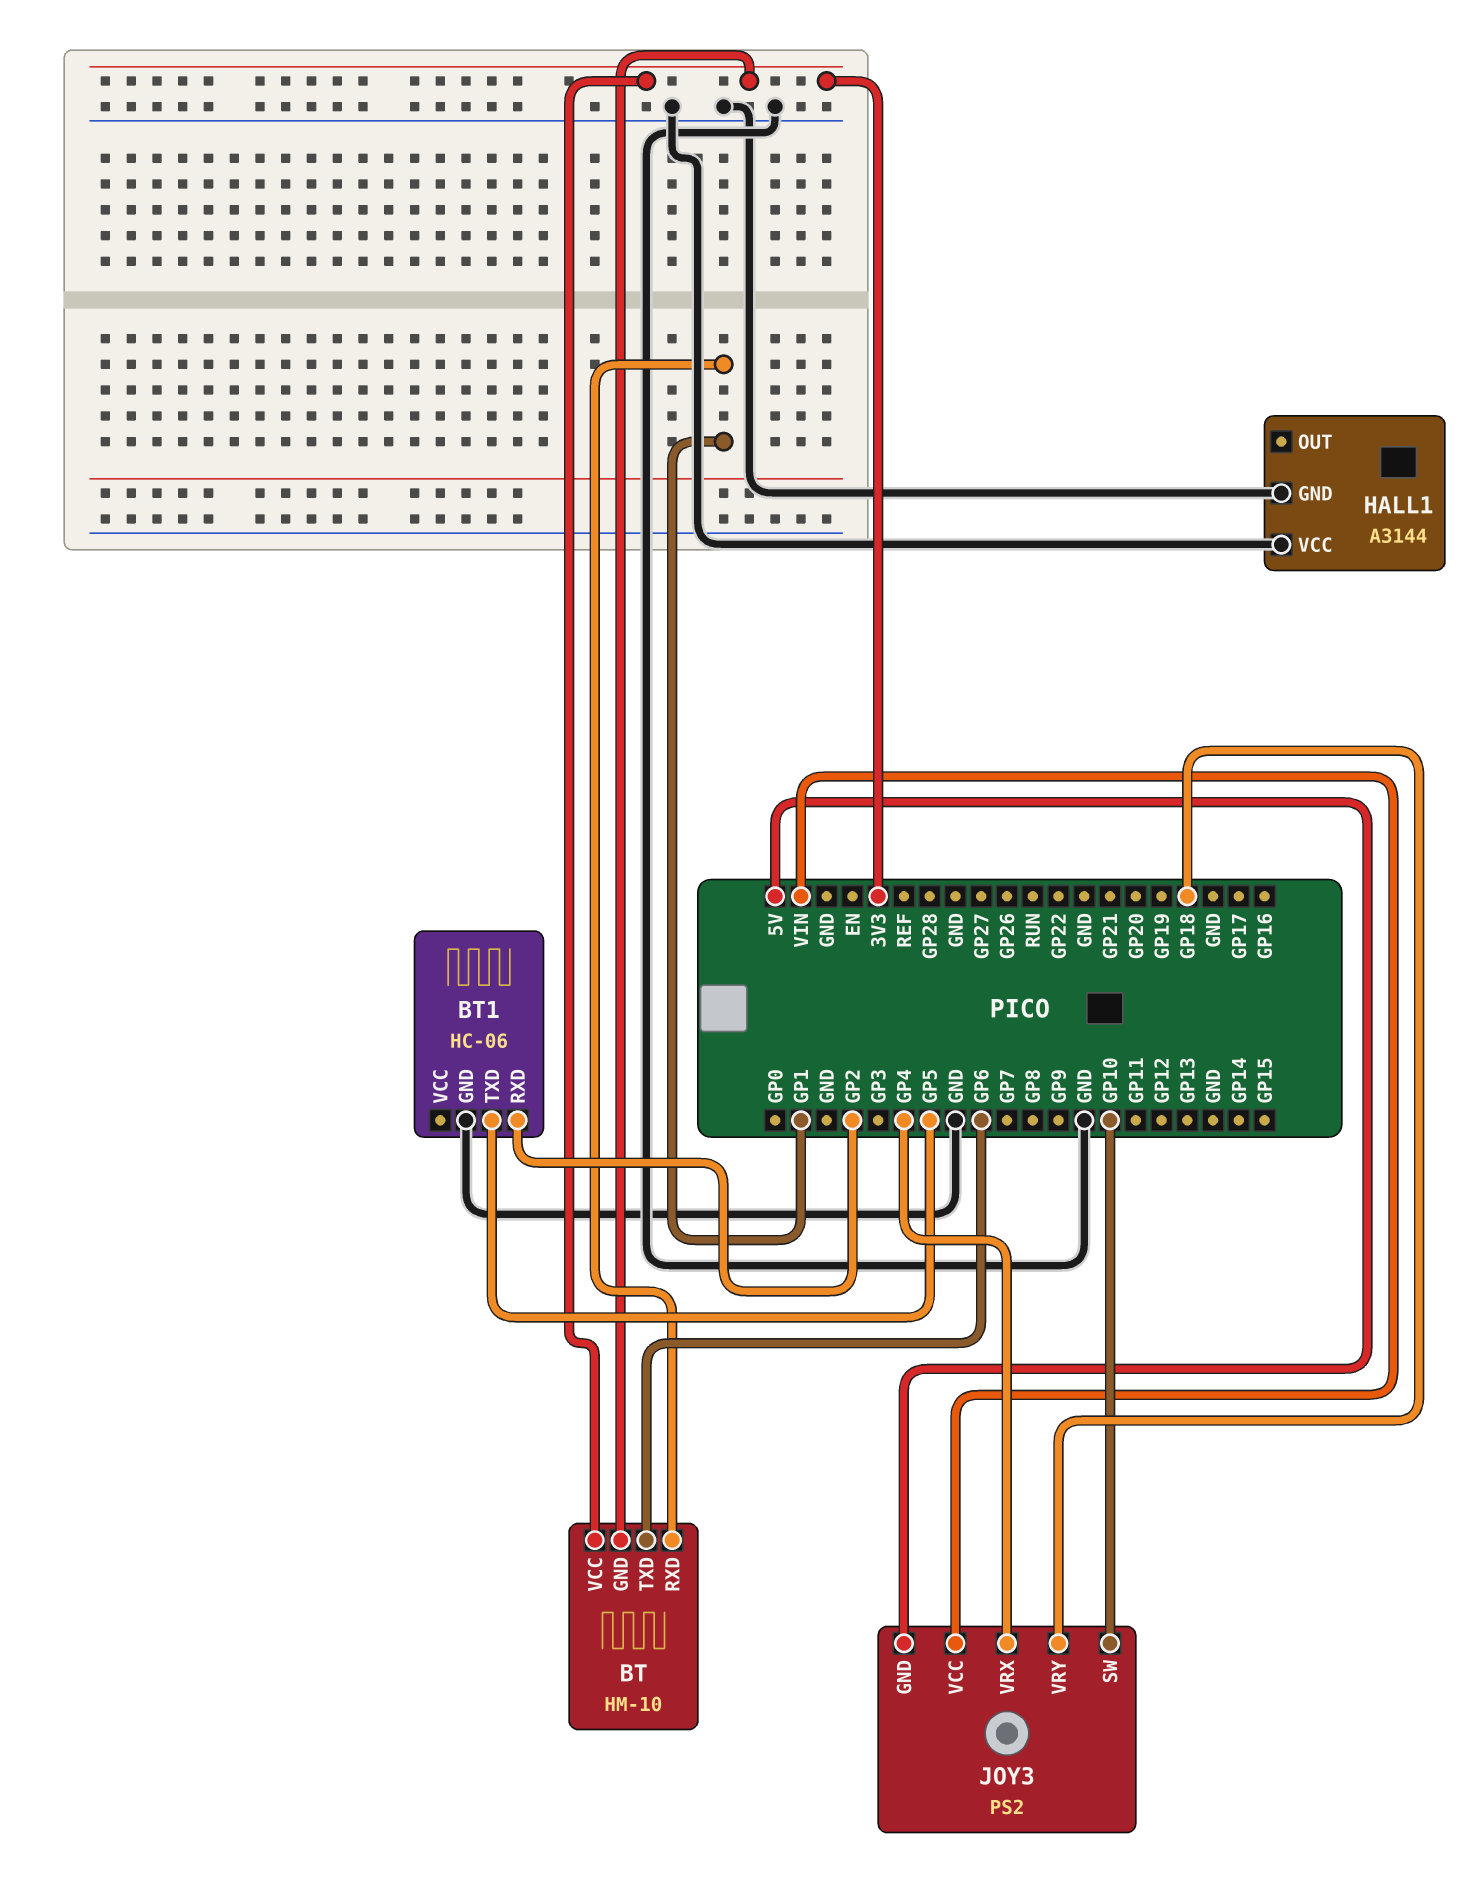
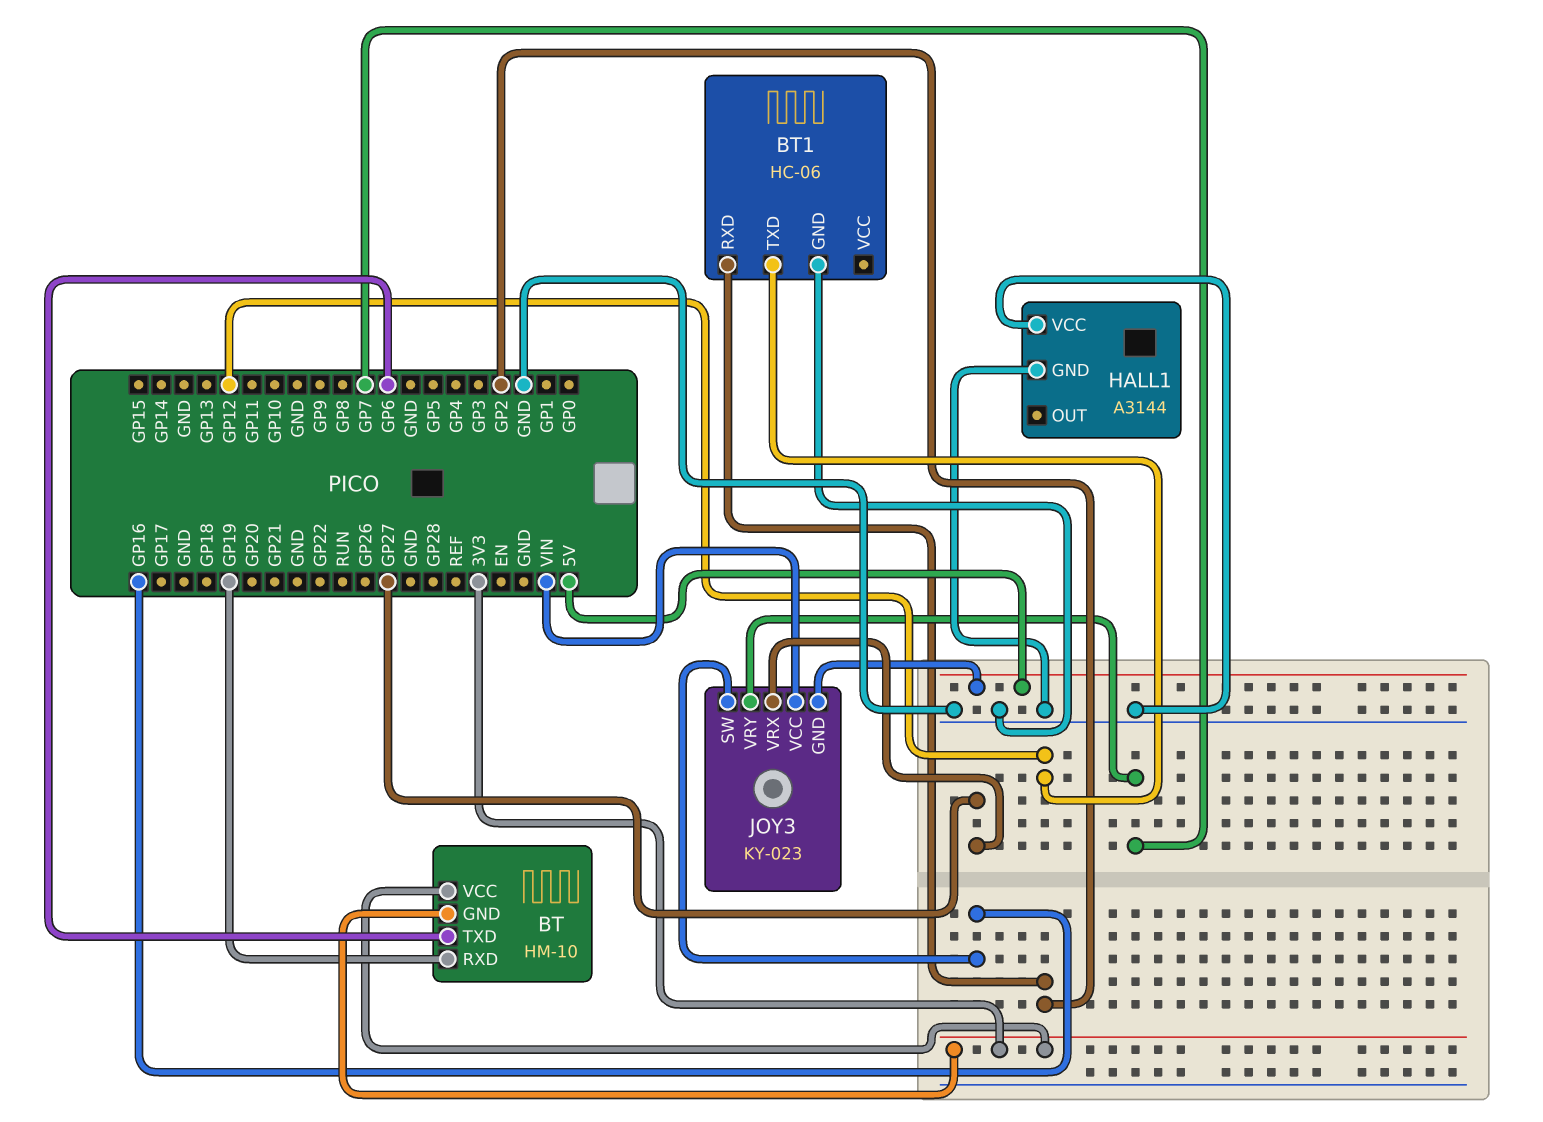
BT pin RXD: GP1 -> GP19
BT1 pin TXD: GP5 -> GP12
JOY3: PS2 -> KY-023
JOY3 pin SW: GP10 -> GP16
JOY3 pin VRX: GP4 -> GP27
JOY3 pin VRY: GP18 -> GP7

